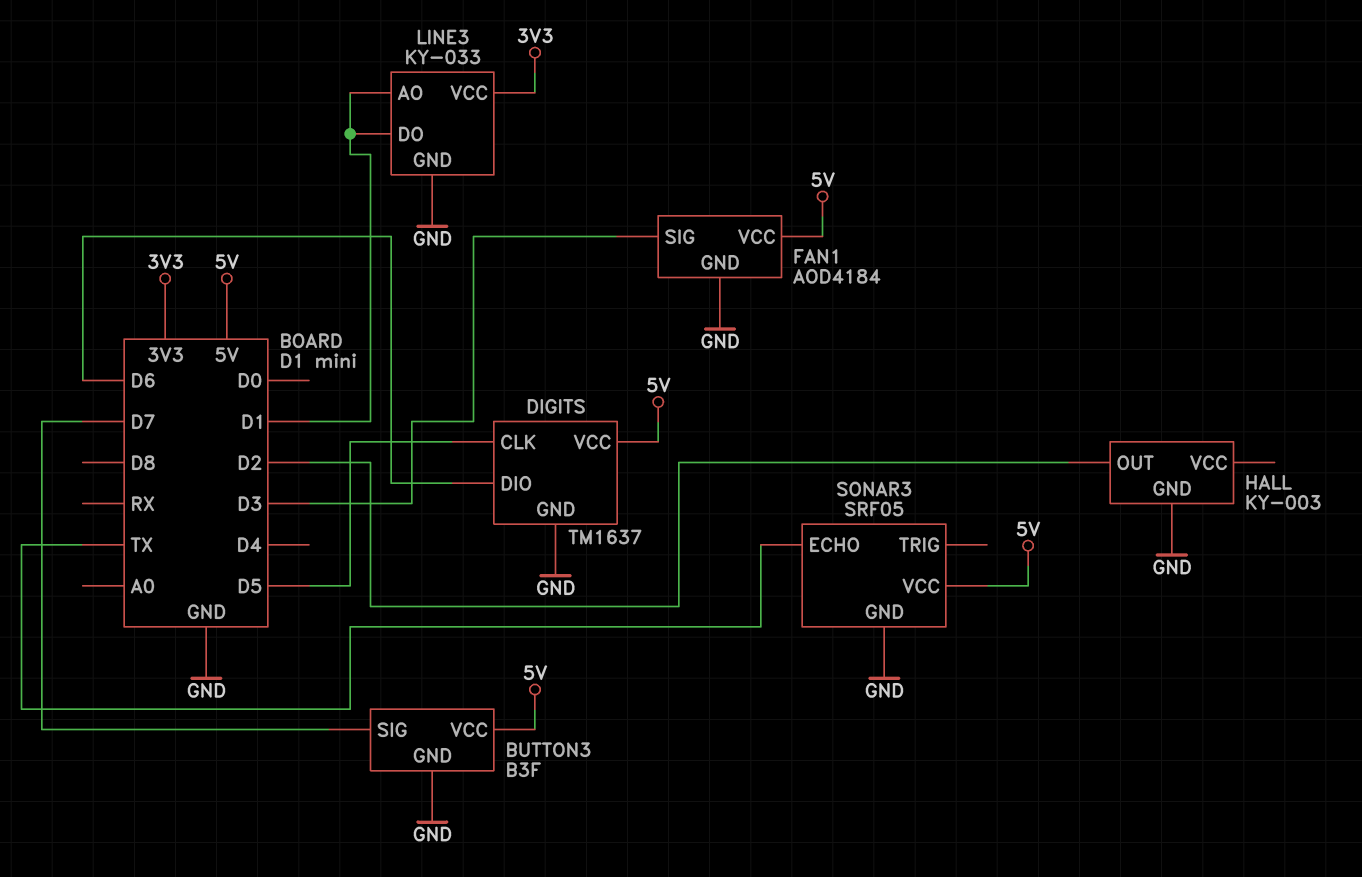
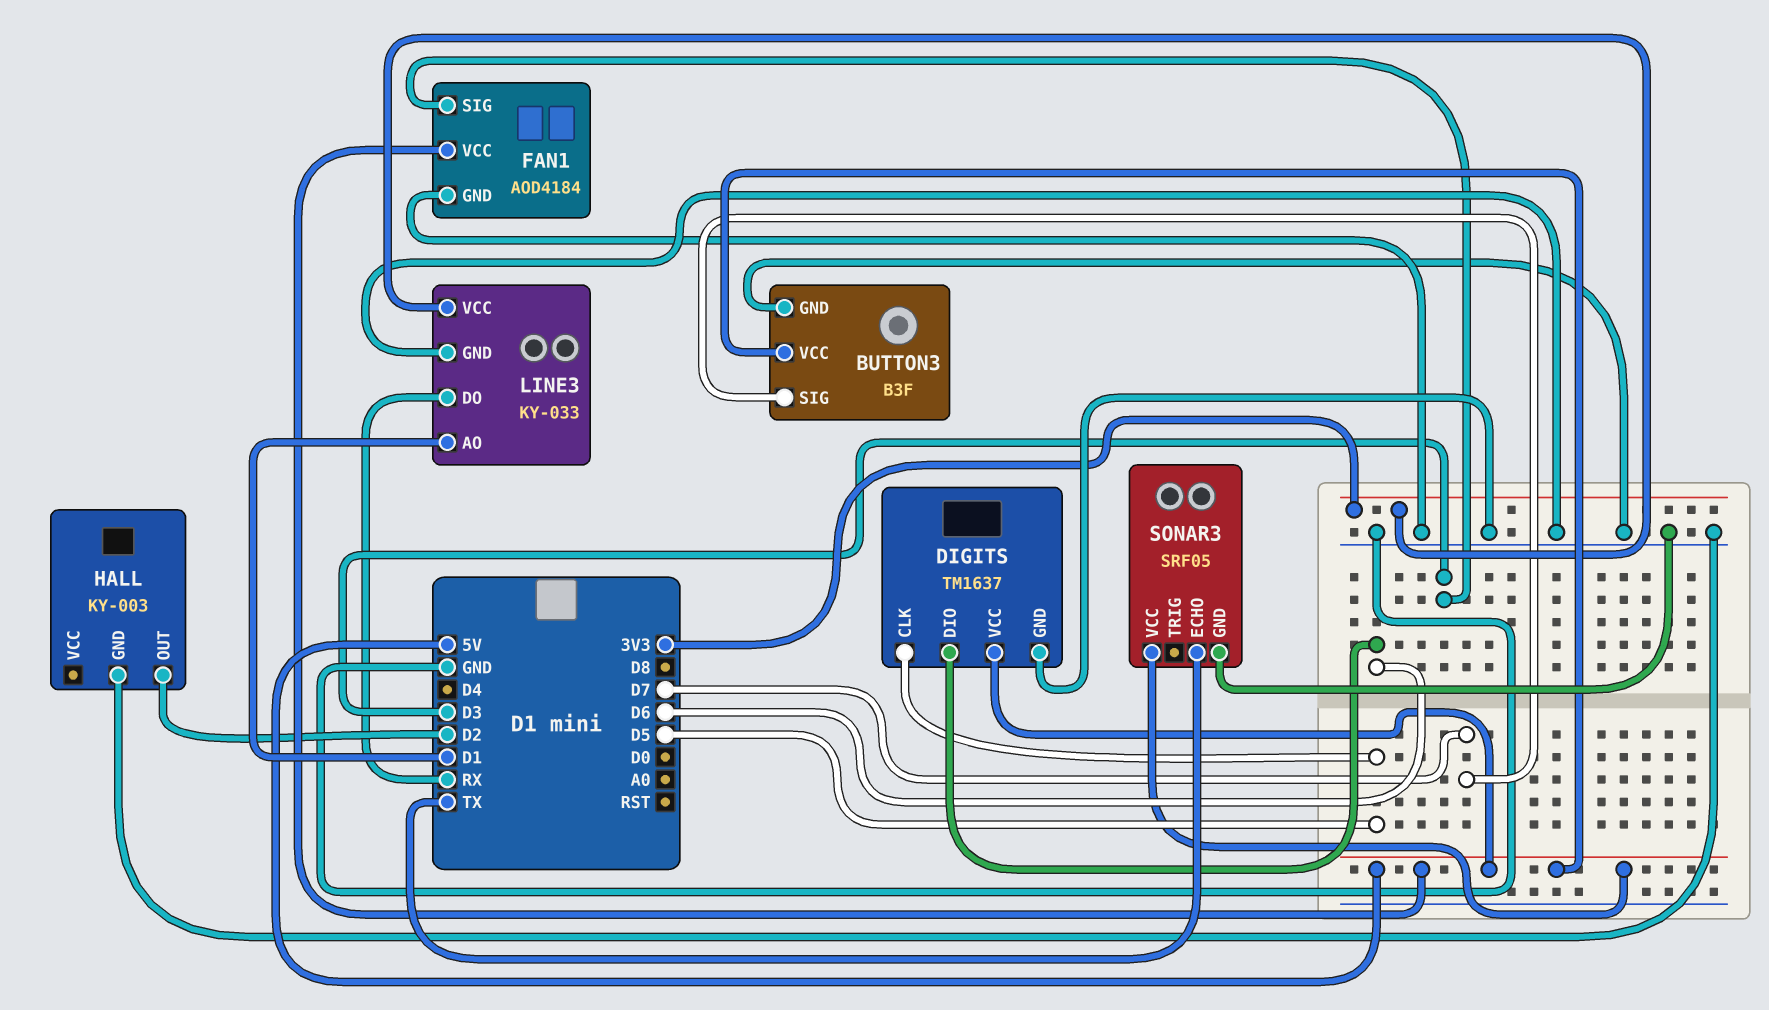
LINE3 pin DO: D1 -> RX

